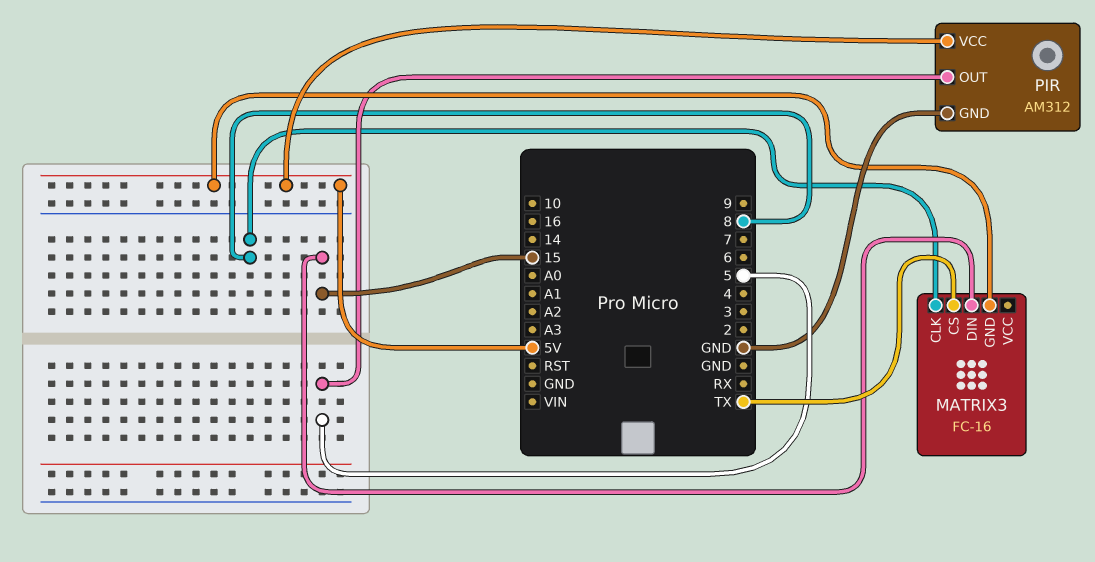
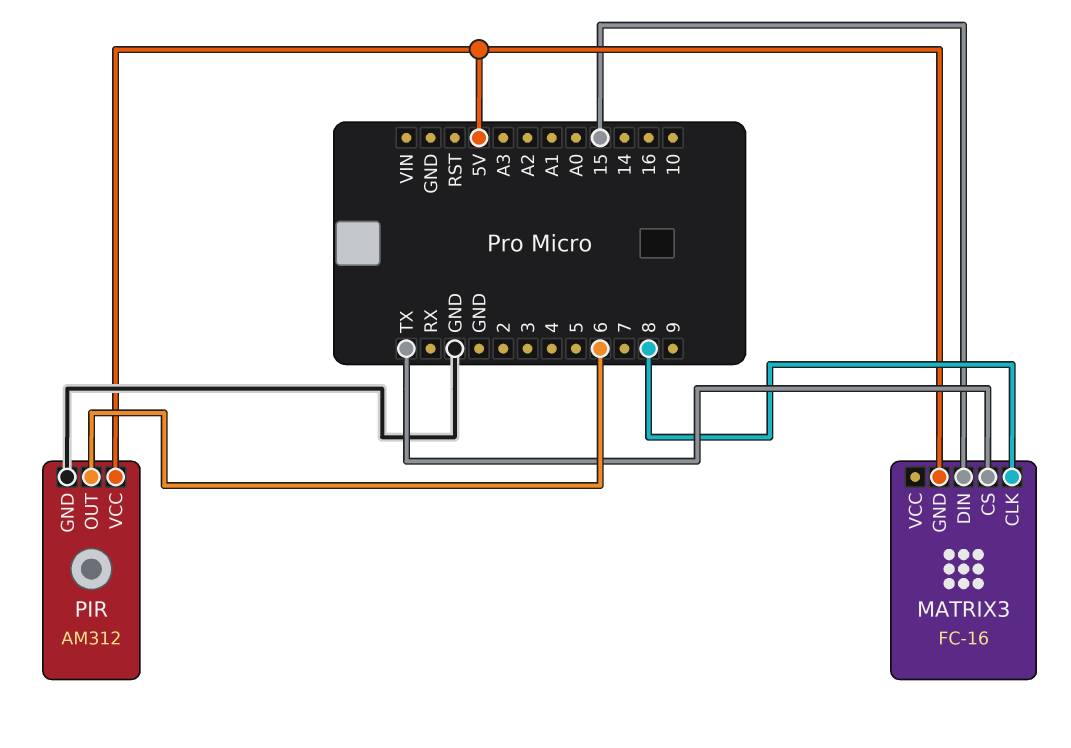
PIR pin OUT: 5 -> 6

